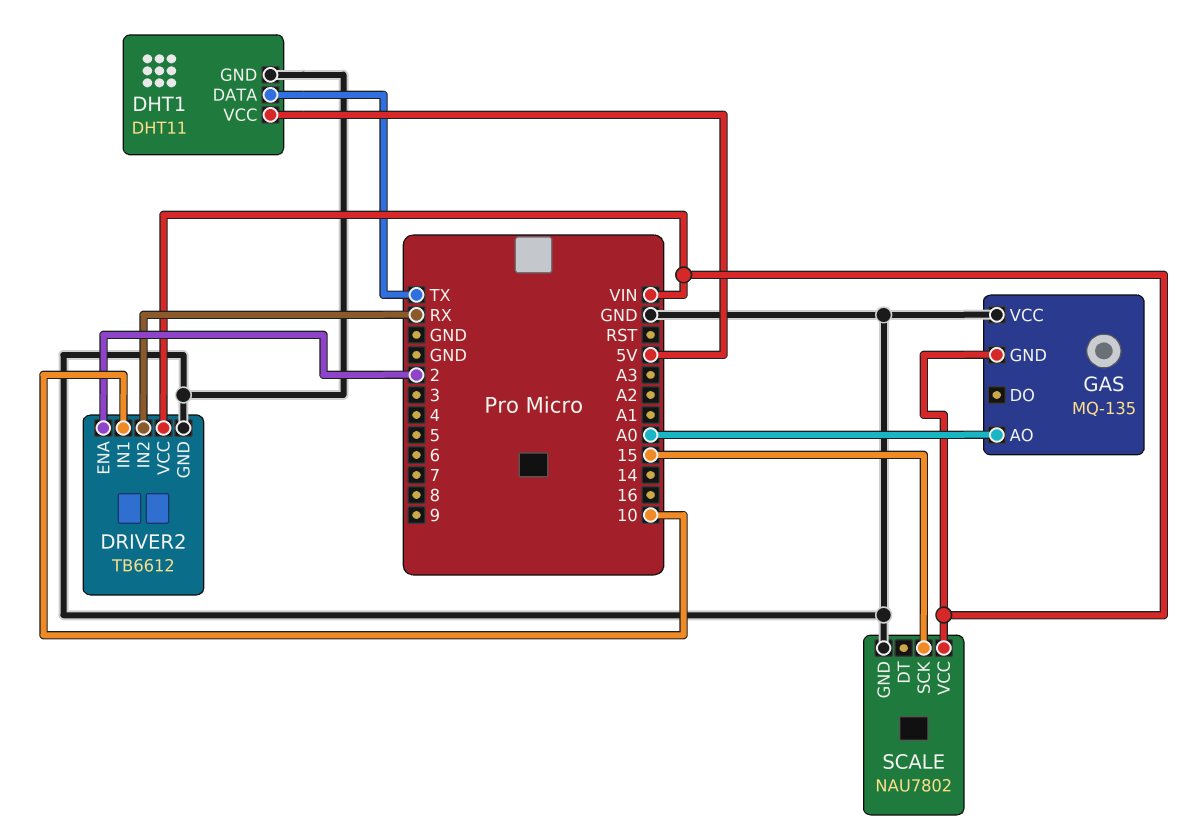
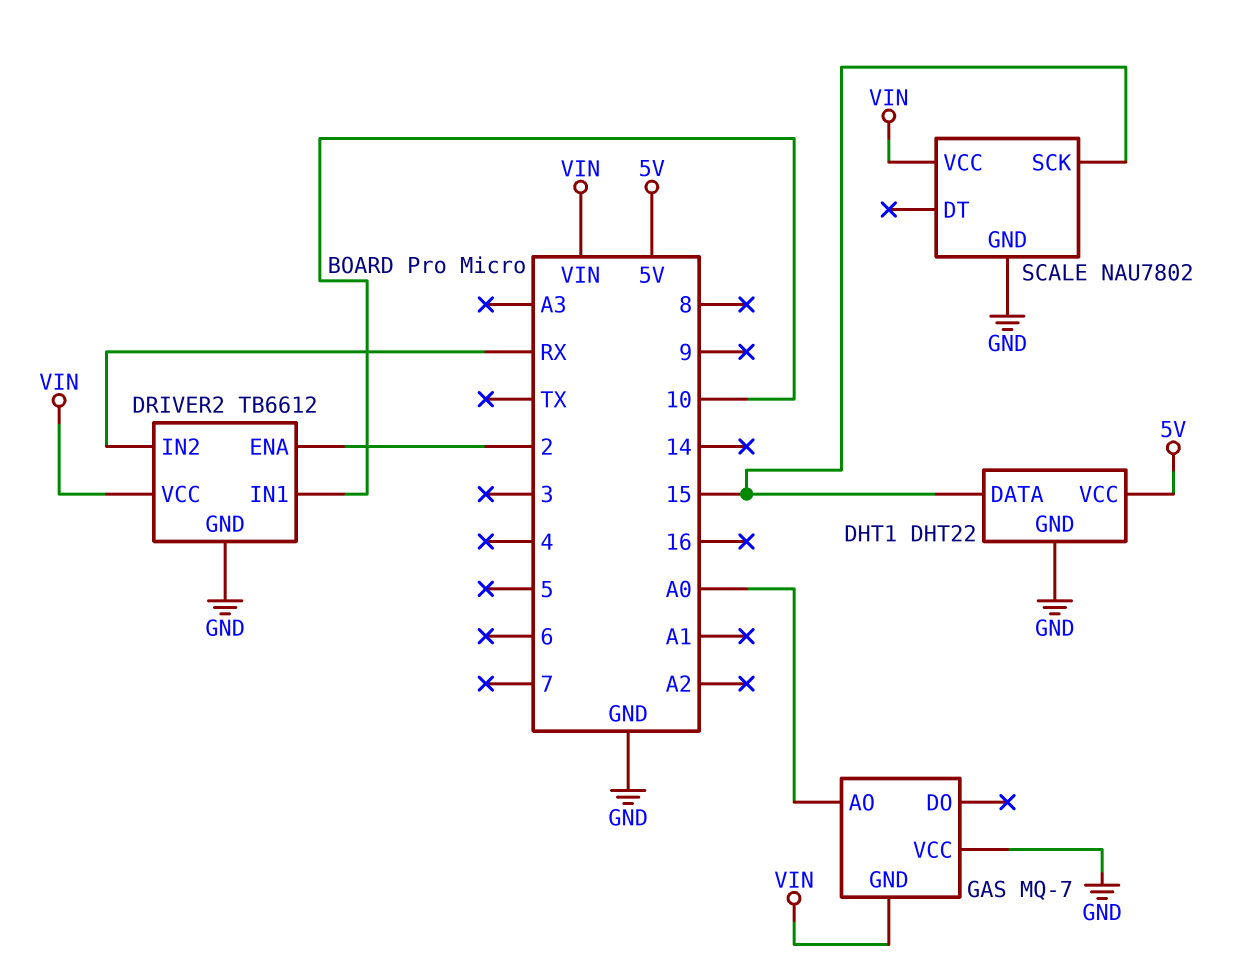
DHT1: DHT11 -> DHT22
DHT1 pin DATA: TX -> 15
GAS: MQ-135 -> MQ-7

